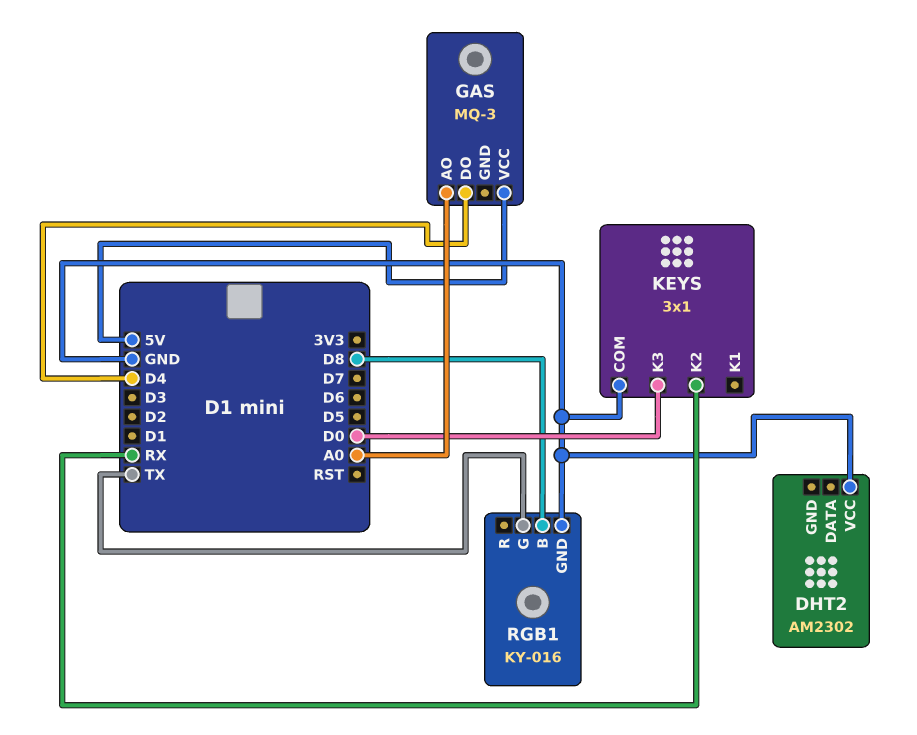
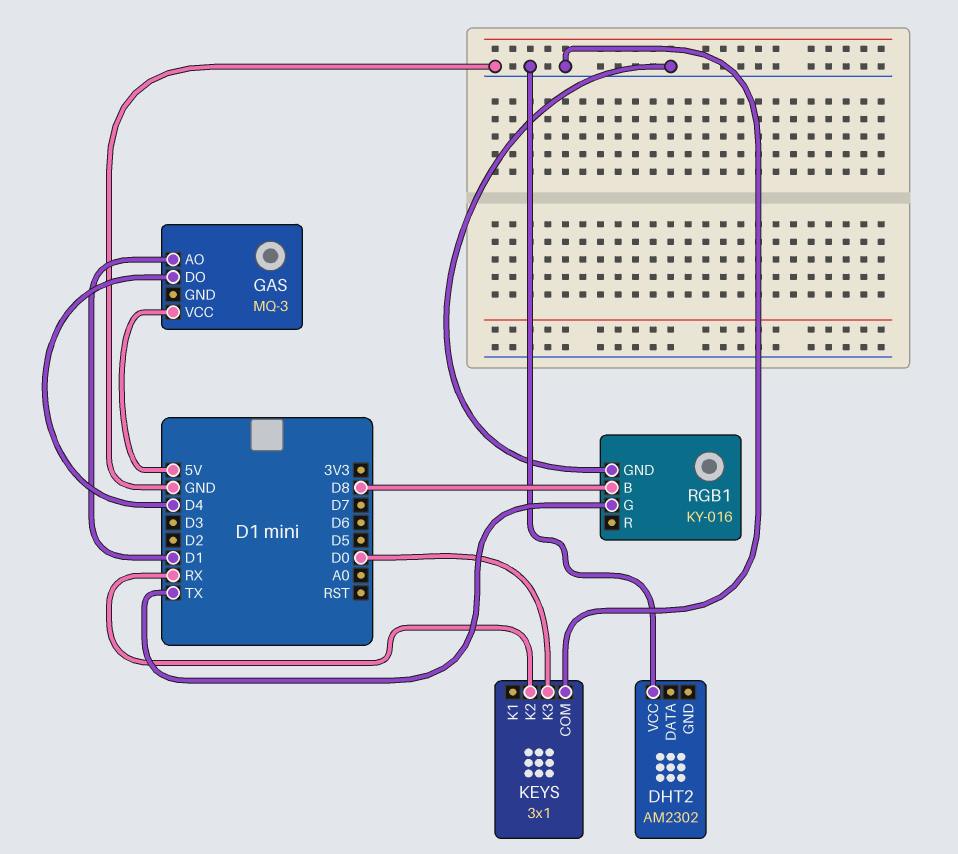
GAS pin AO: A0 -> D1

